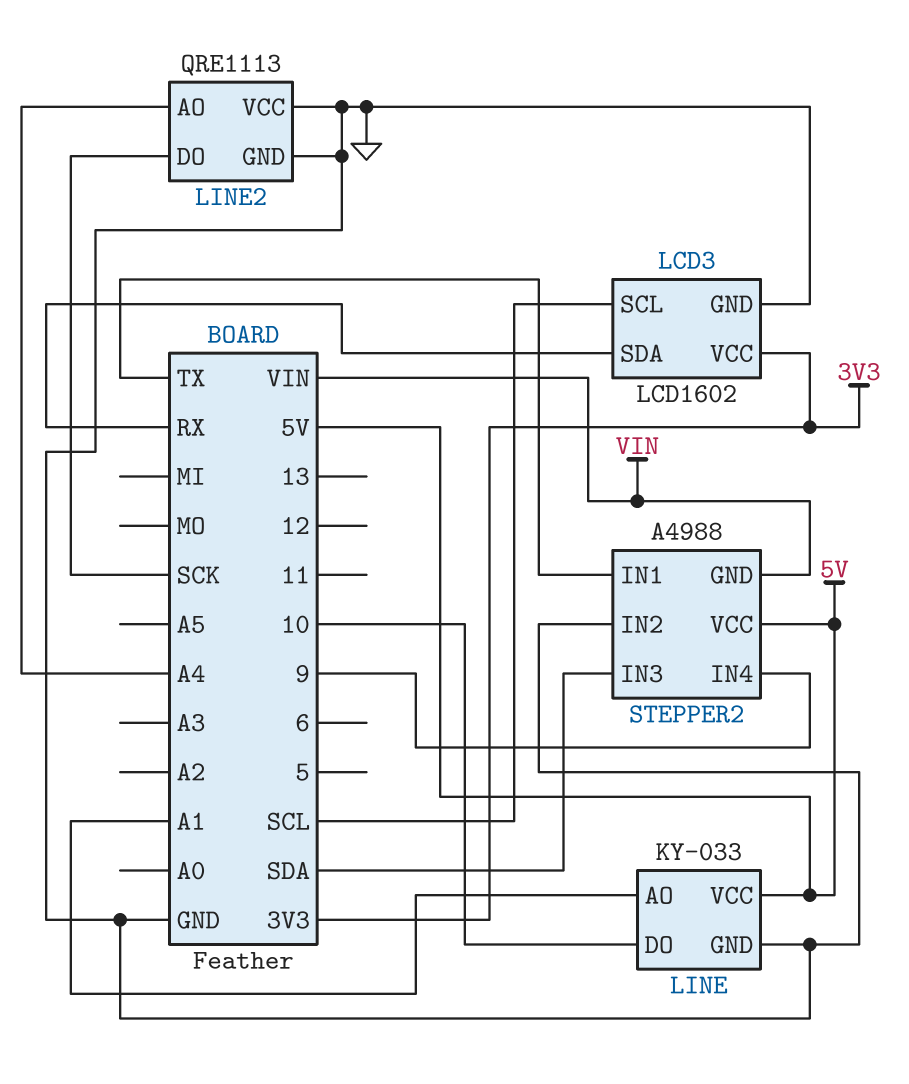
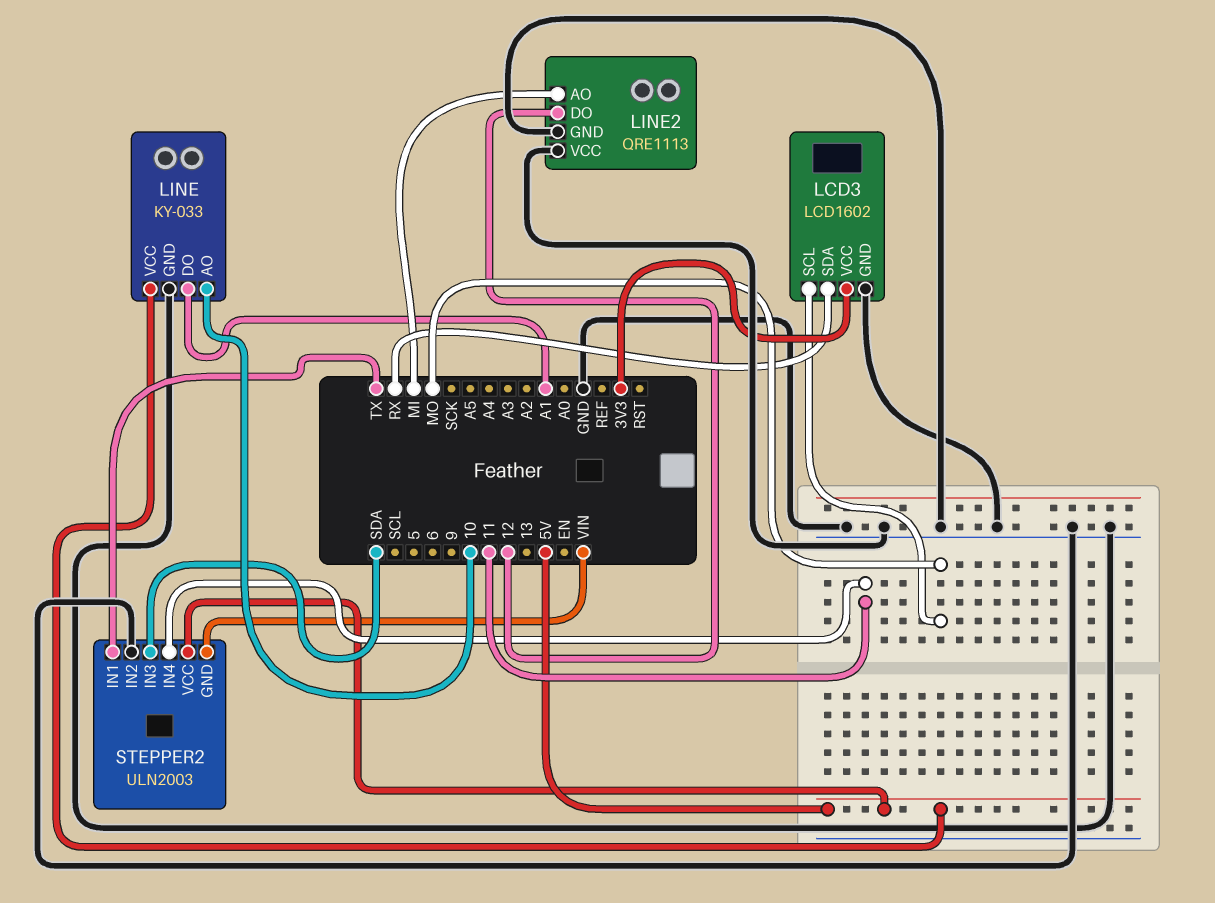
LCD3 pin SCL: SCL -> MO
LINE pin AO: A1 -> 10
LINE pin DO: 10 -> A1
LINE2 pin AO: A4 -> MI
LINE2 pin DO: SCK -> 12
STEPPER2: A4988 -> ULN2003
STEPPER2 pin IN4: 9 -> 11

